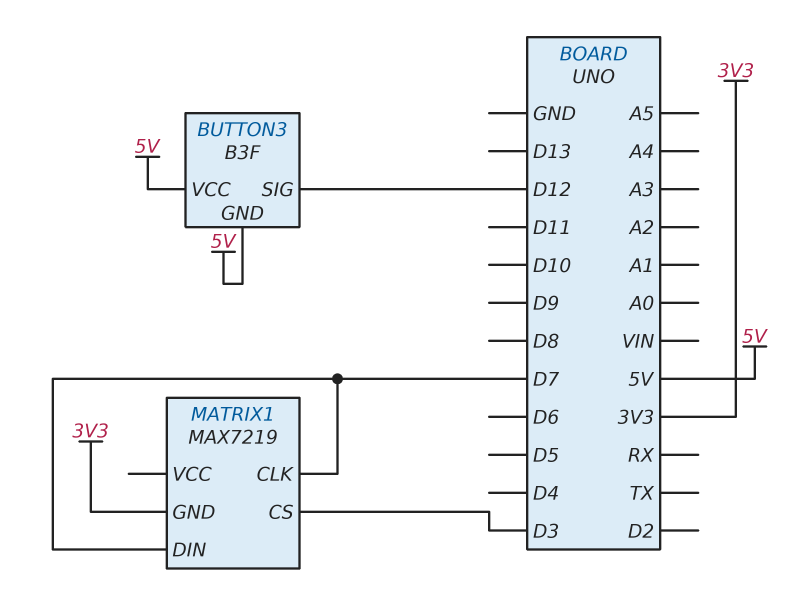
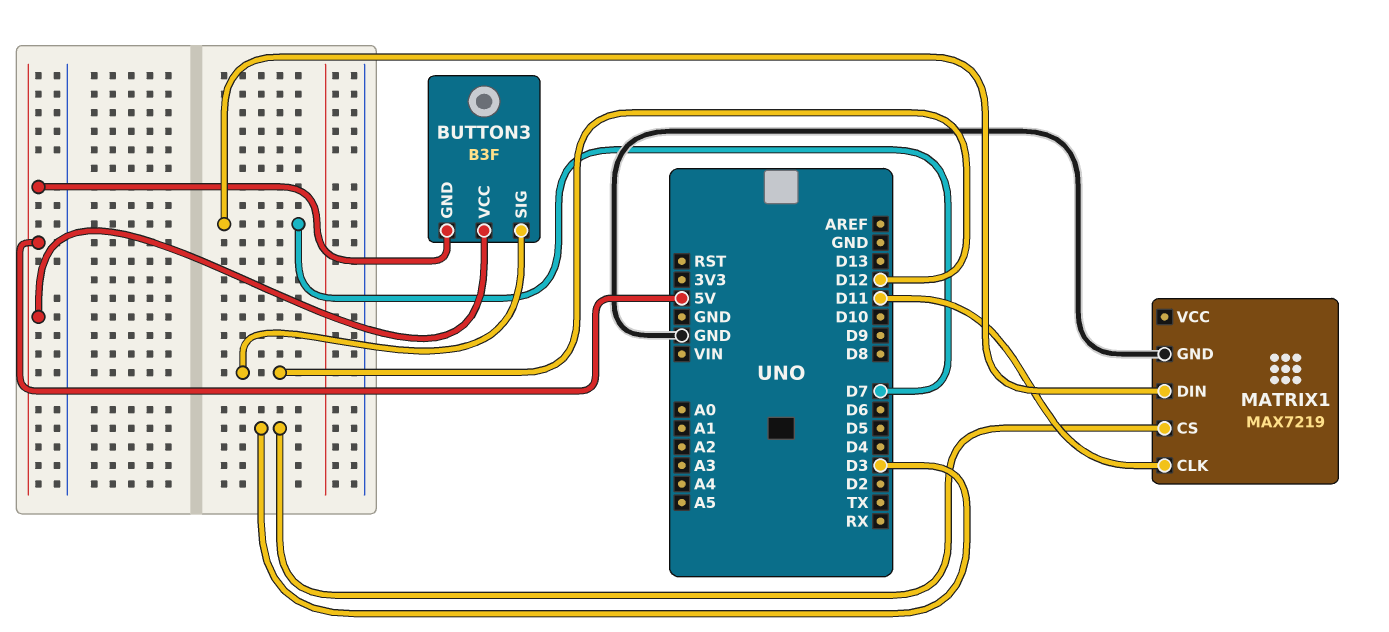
MATRIX1 pin CLK: D7 -> D11
MATRIX1 pin GND: 3V3 -> GND

